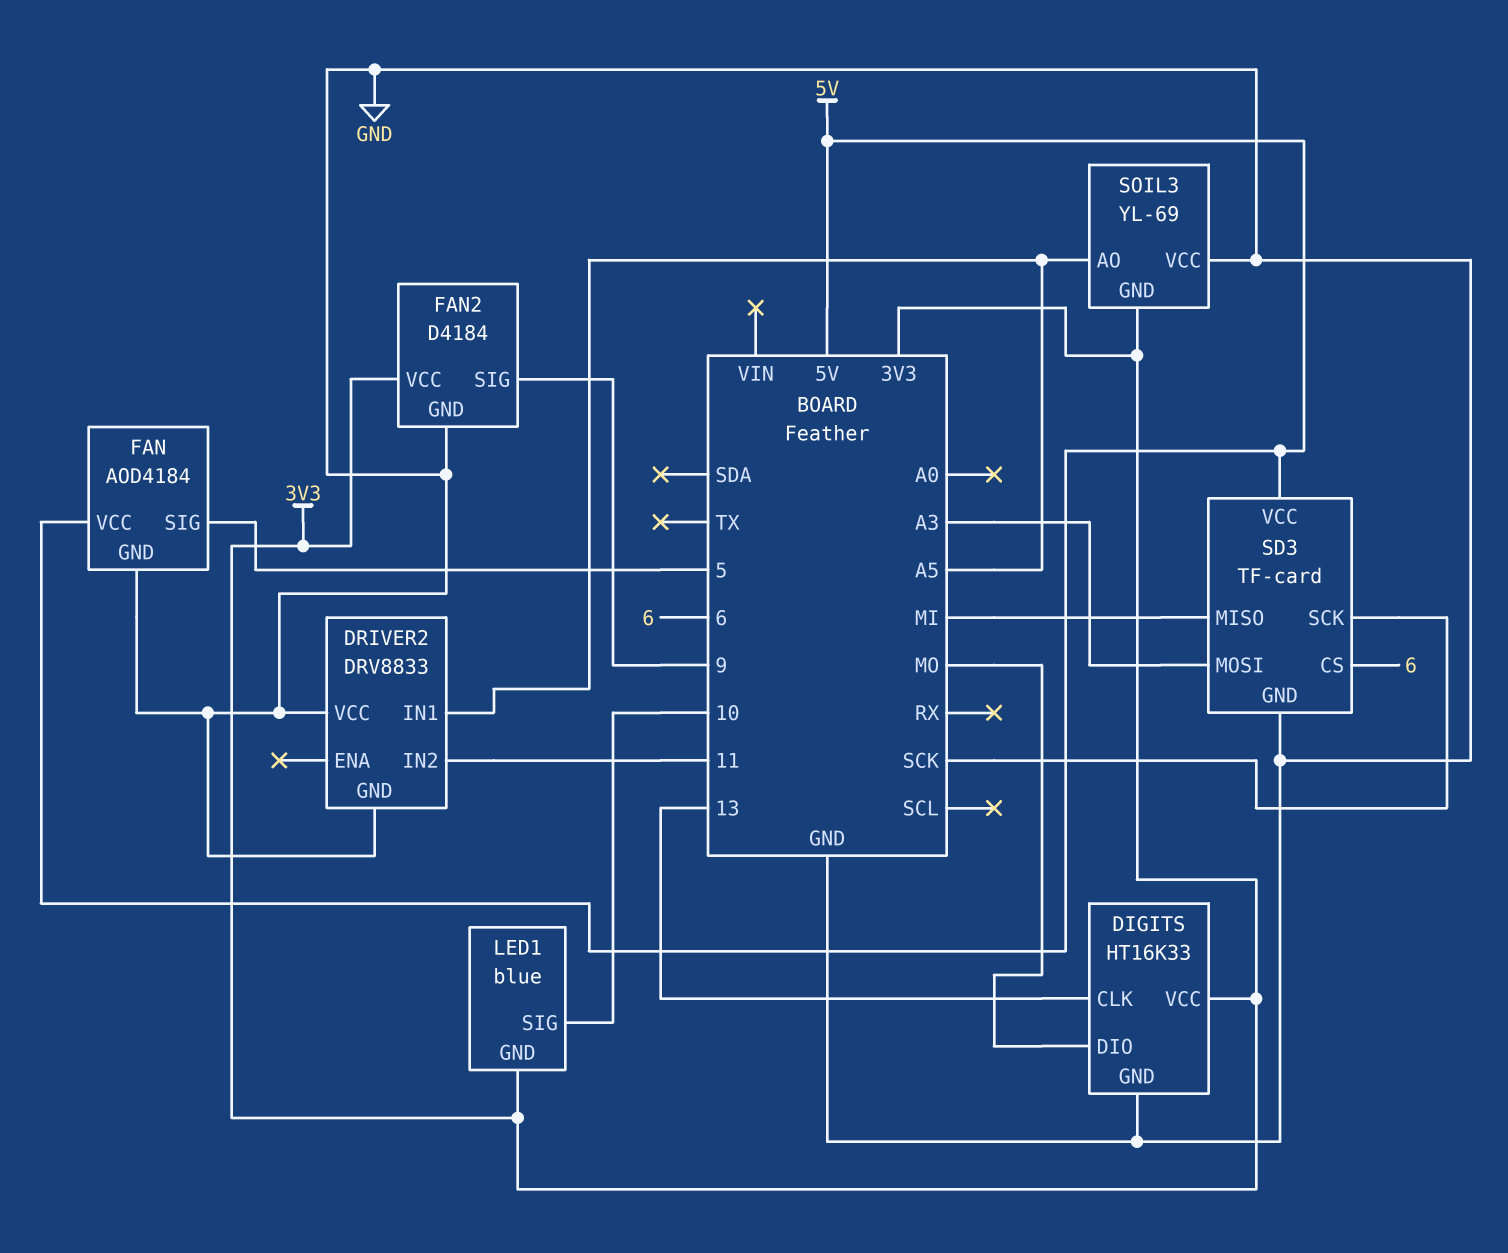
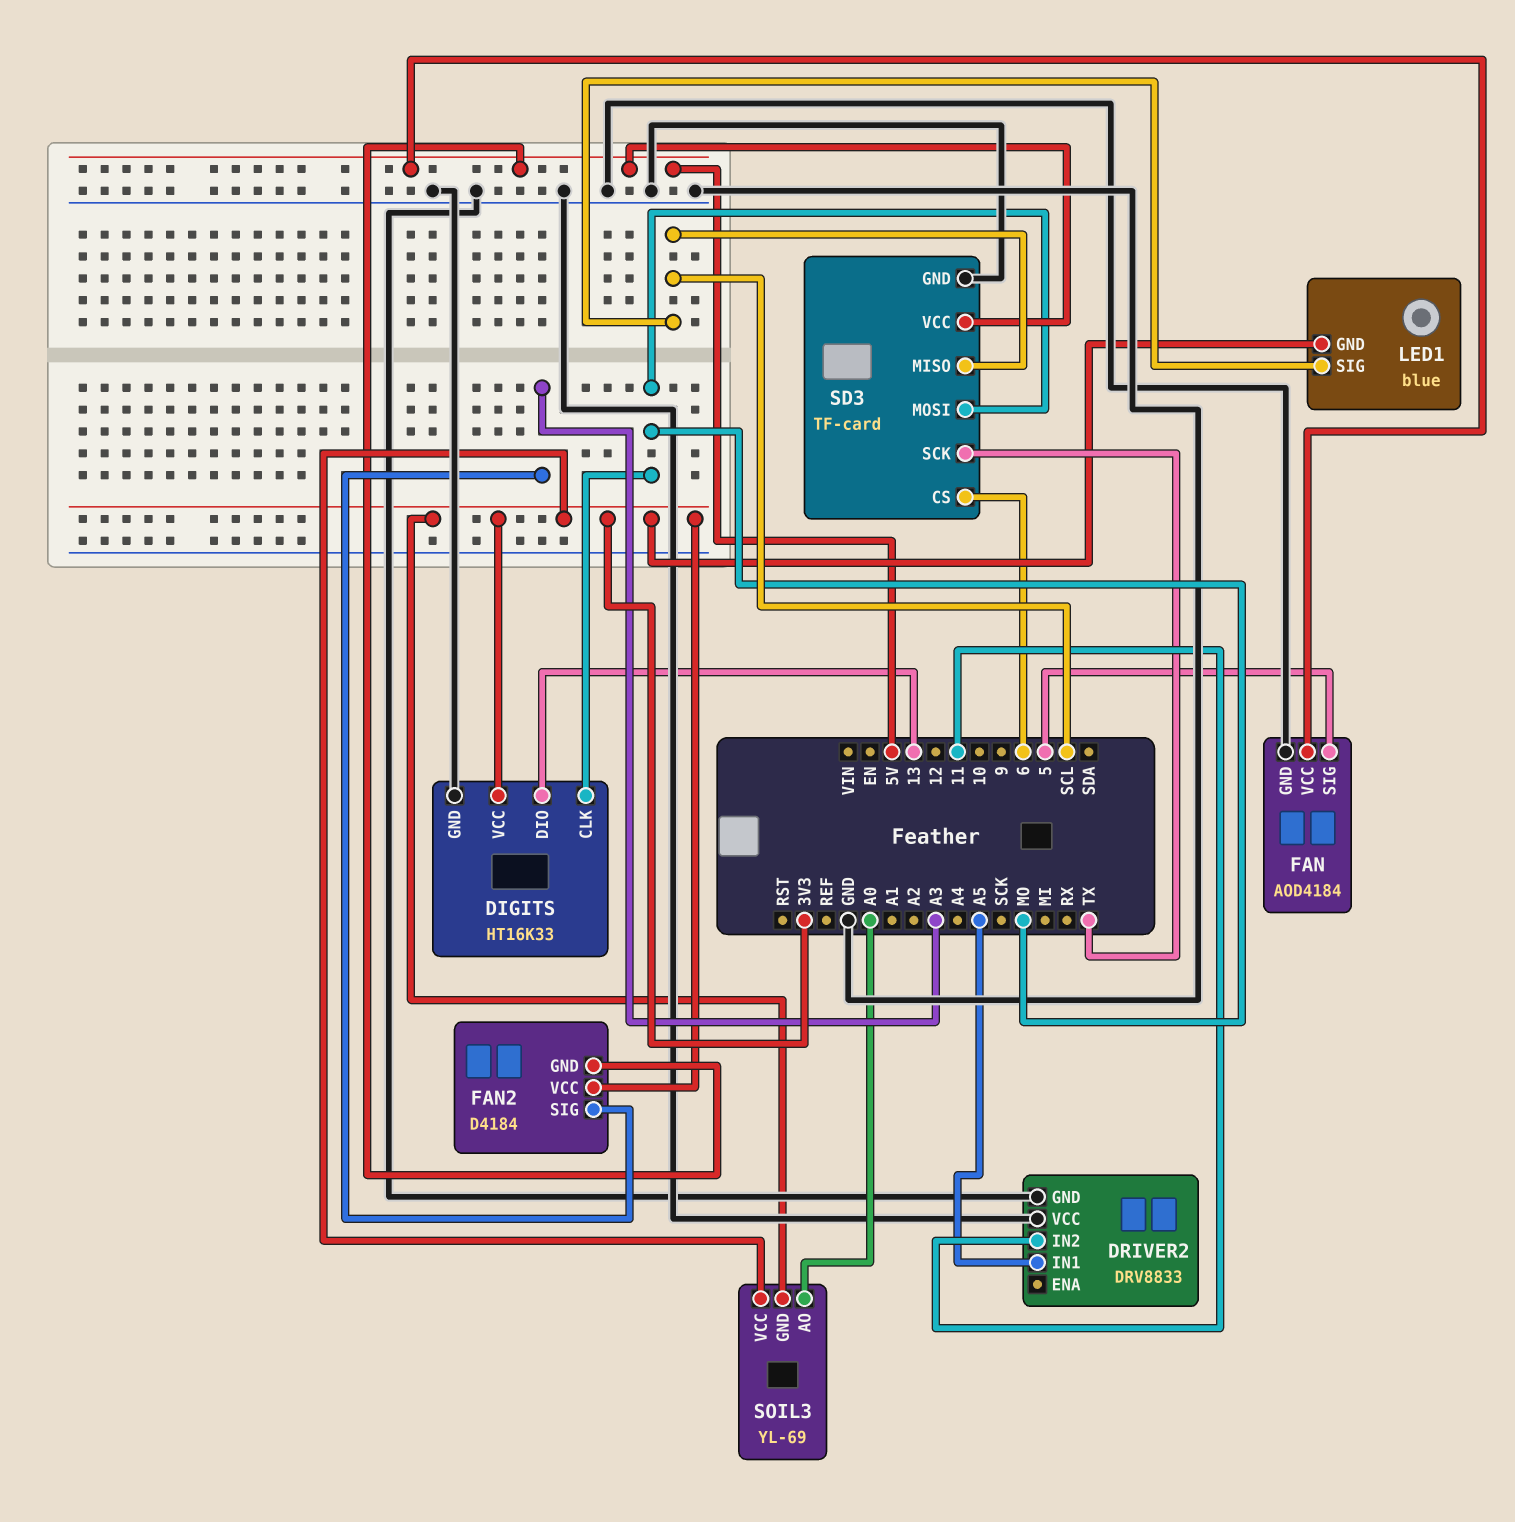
DIGITS pin CLK: 13 -> MO
DIGITS pin DIO: MO -> 13
FAN2 pin GND: GND -> 5V
FAN2 pin SIG: 9 -> A3
LED1 pin SIG: 10 -> SCL
SD3 pin MISO: MI -> SCL
SD3 pin MOSI: A3 -> MO
SD3 pin SCK: SCK -> TX
SOIL3 pin AO: A5 -> A0
SOIL3 pin VCC: GND -> 3V3

